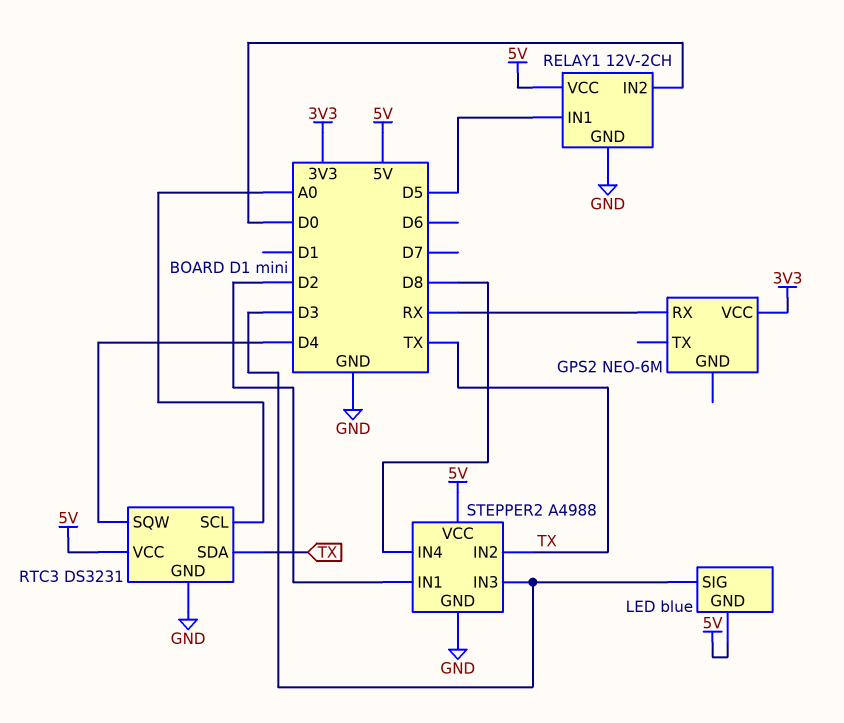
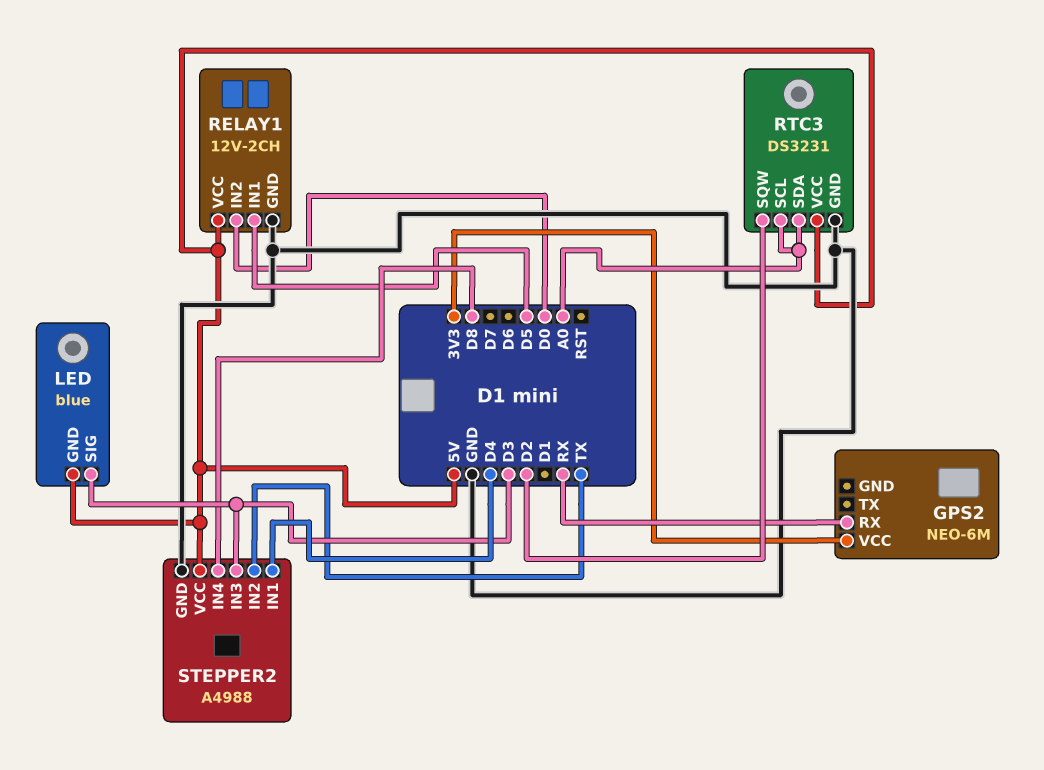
RTC3 pin SDA: TX -> A0
RTC3 pin SQW: D4 -> D2
STEPPER2 pin IN1: D2 -> D4

